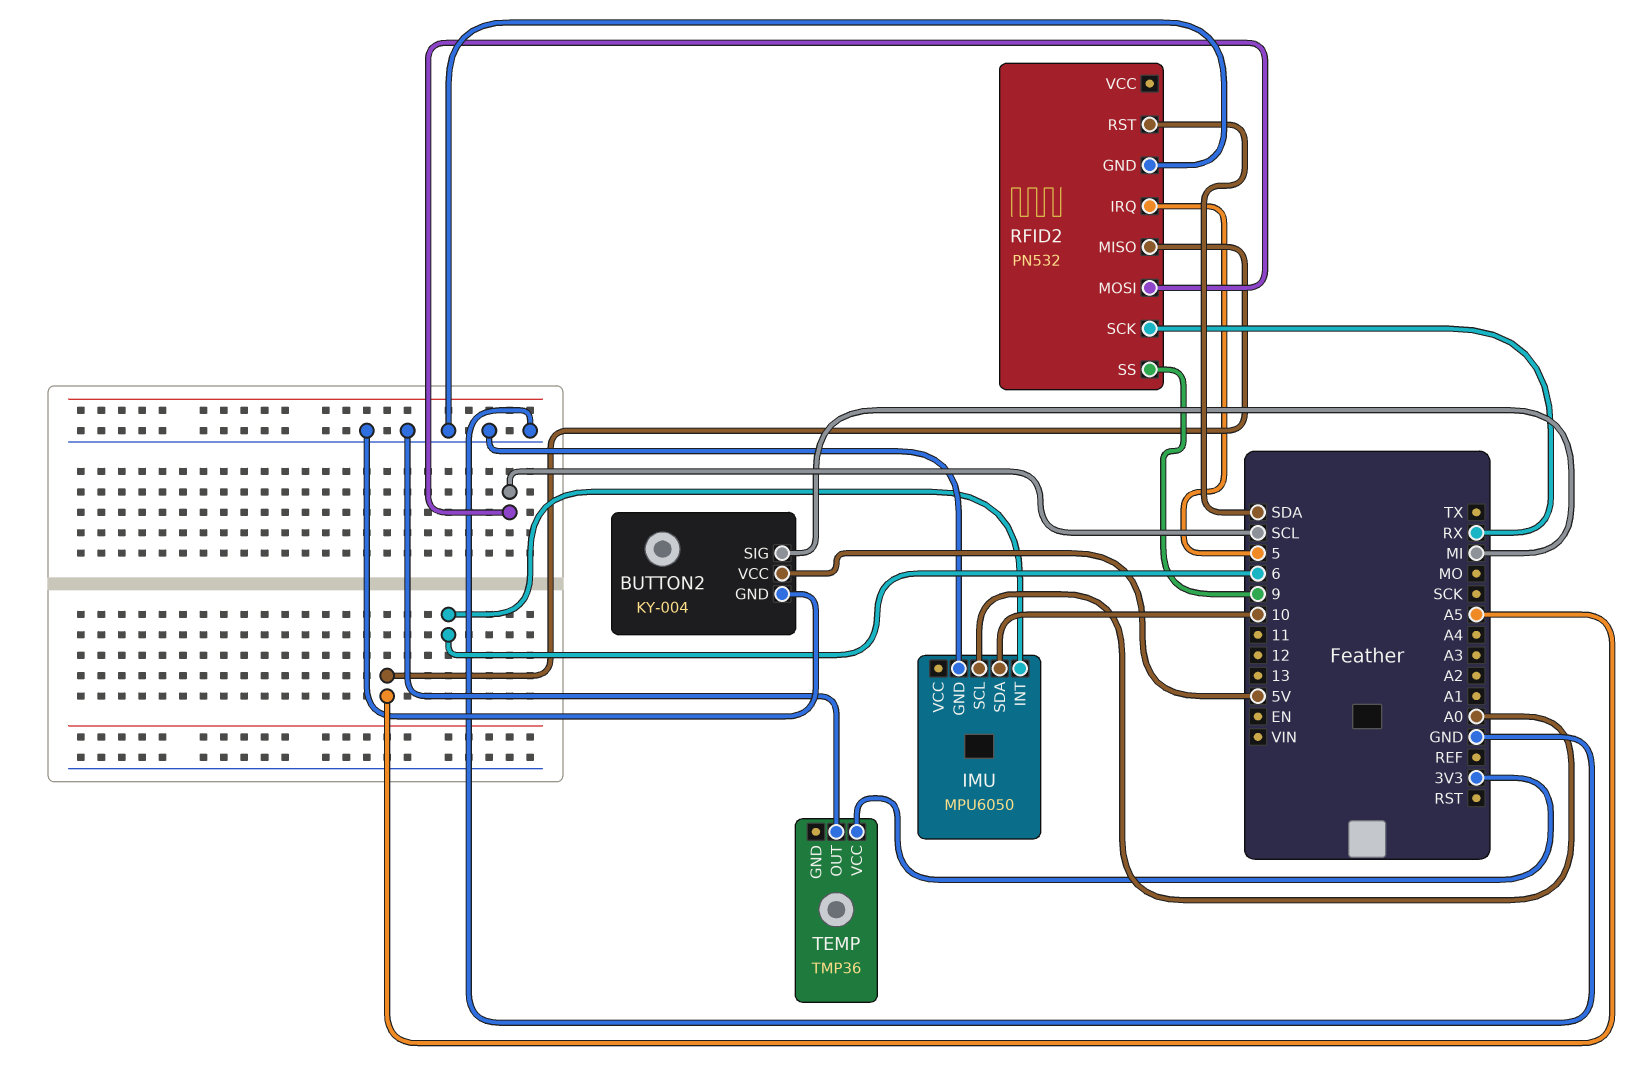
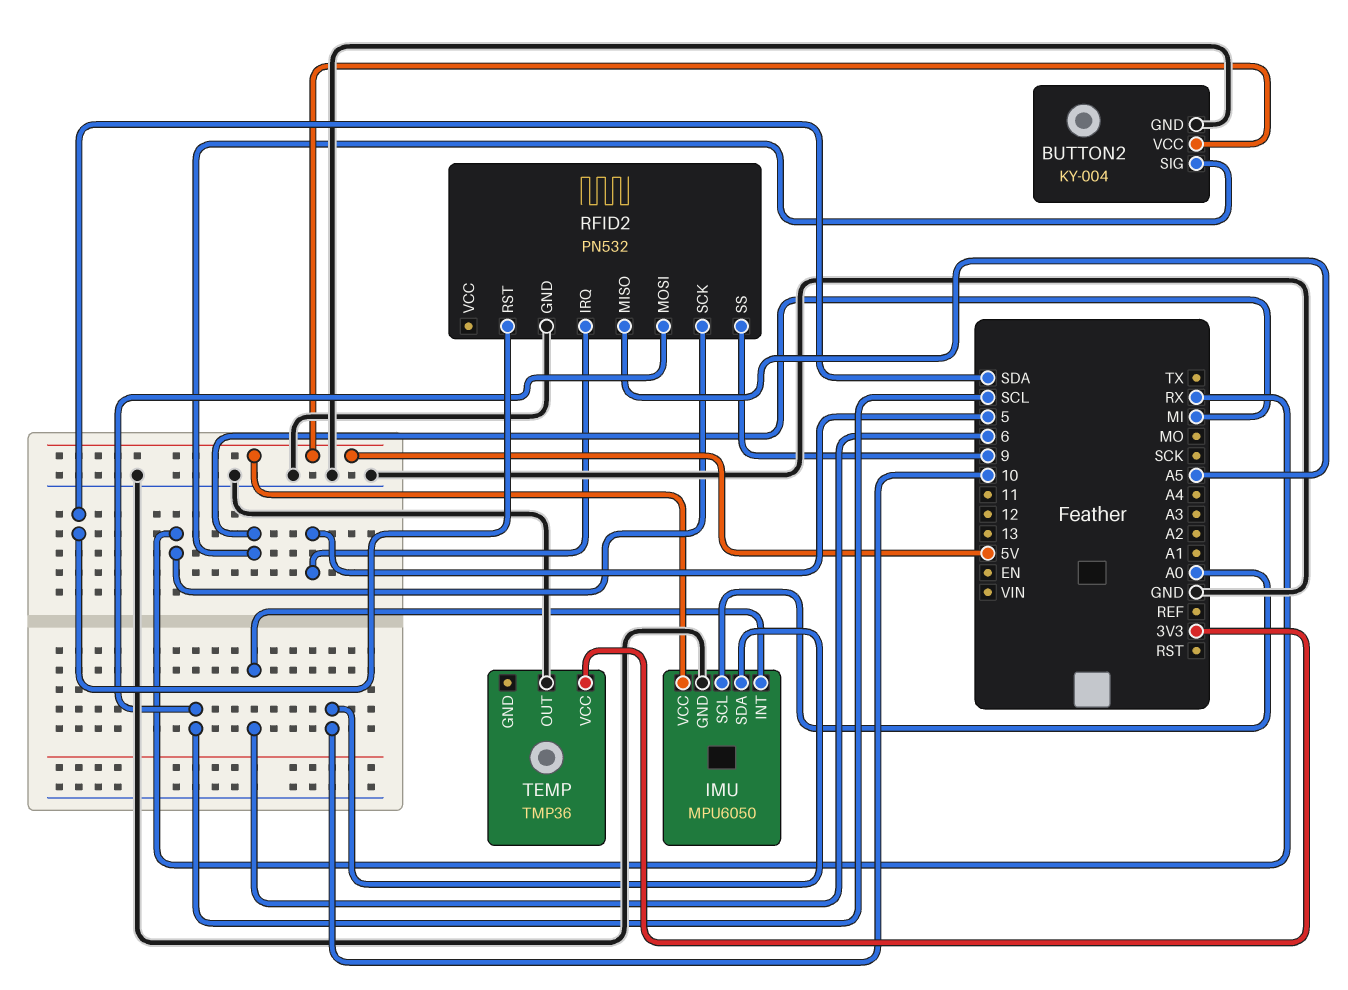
IMU pin VCC: none -> 5V

